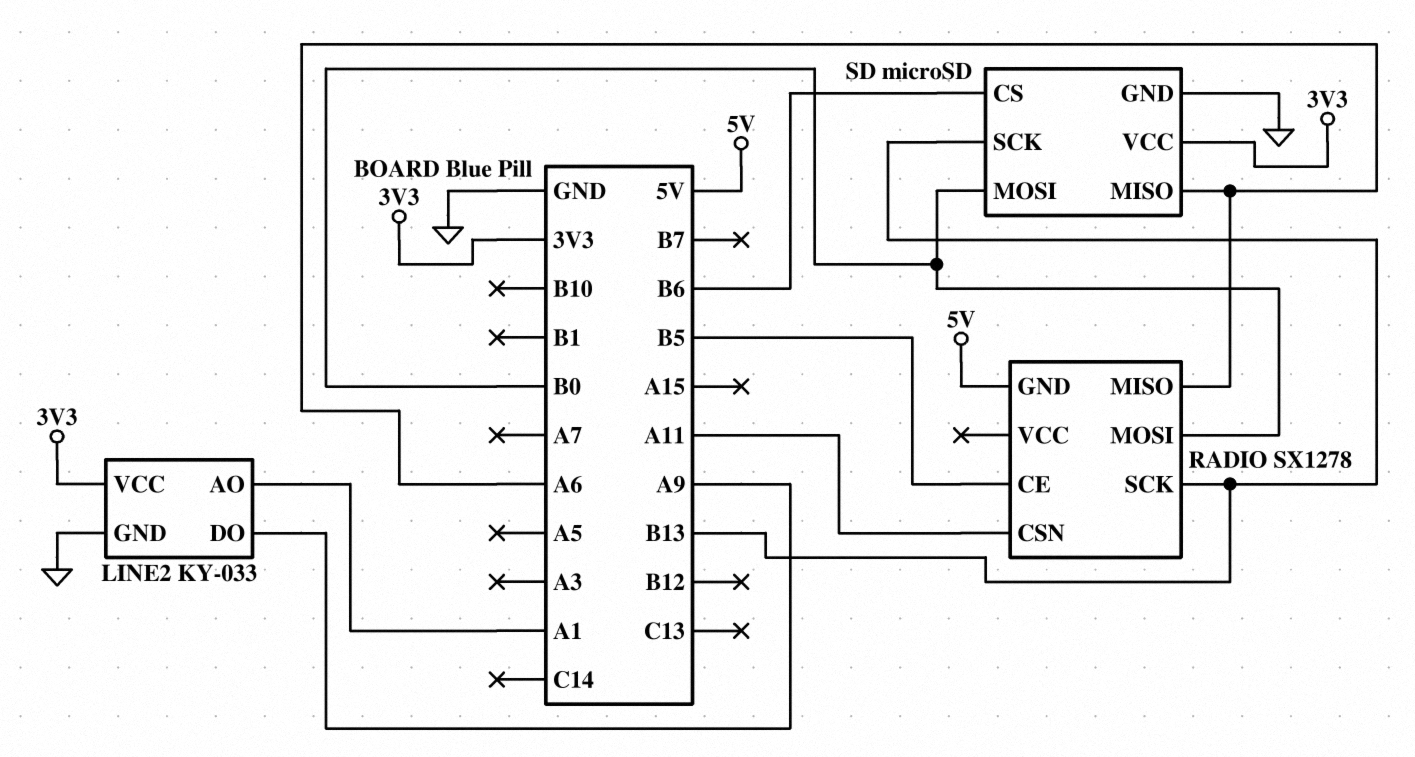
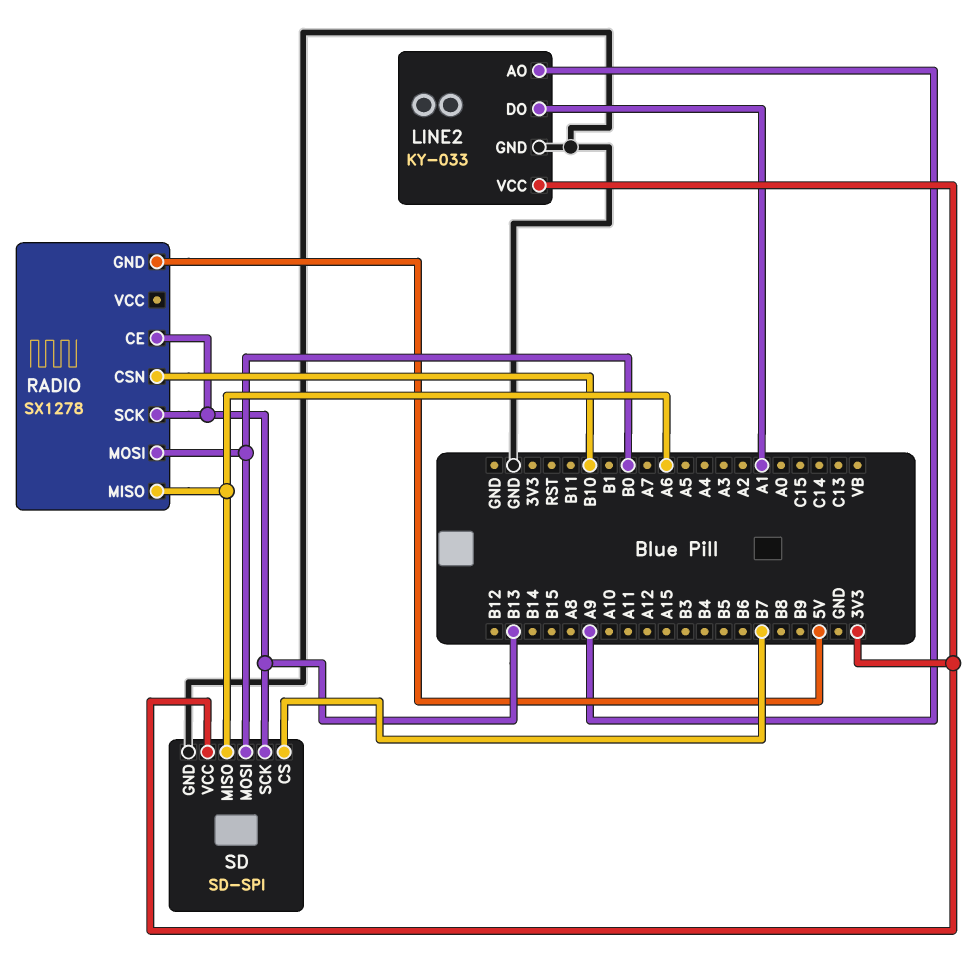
LINE2 pin AO: A1 -> A9
LINE2 pin DO: A9 -> A1
RADIO pin CE: B5 -> B13
RADIO pin CSN: A11 -> B10
SD: microSD -> SD-SPI
SD pin CS: B6 -> B7

